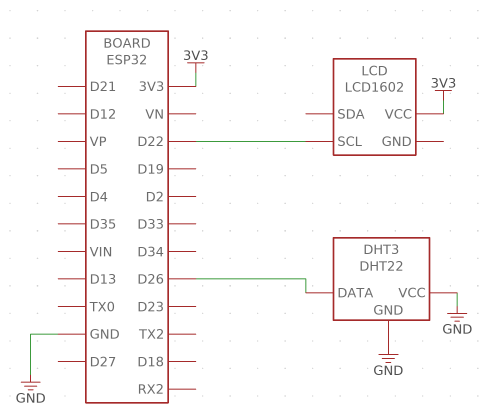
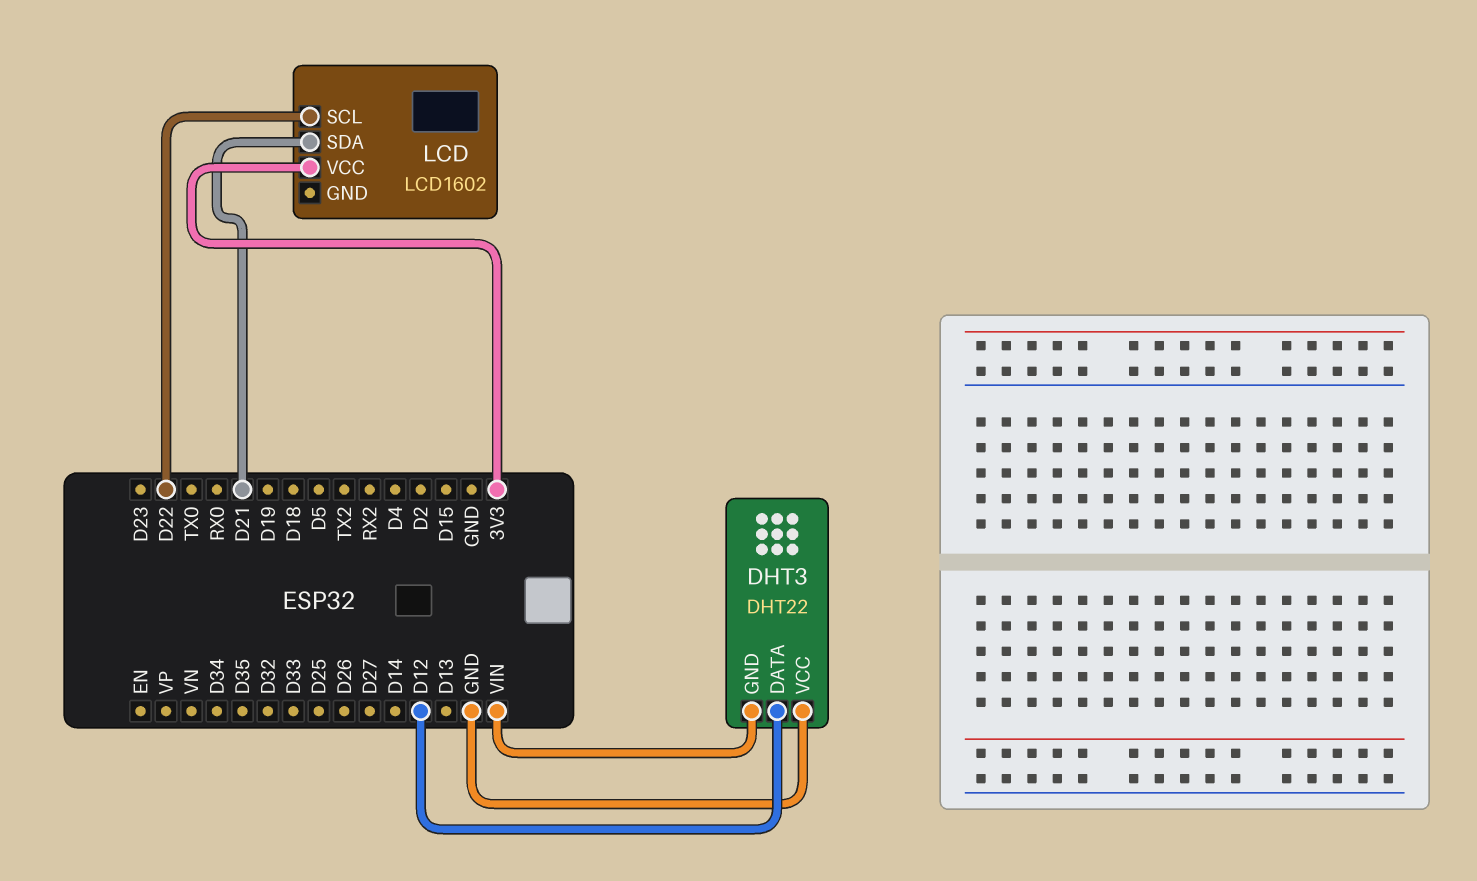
DHT3 pin DATA: D26 -> D12
DHT3 pin GND: GND -> VIN
LCD pin SDA: none -> D21

